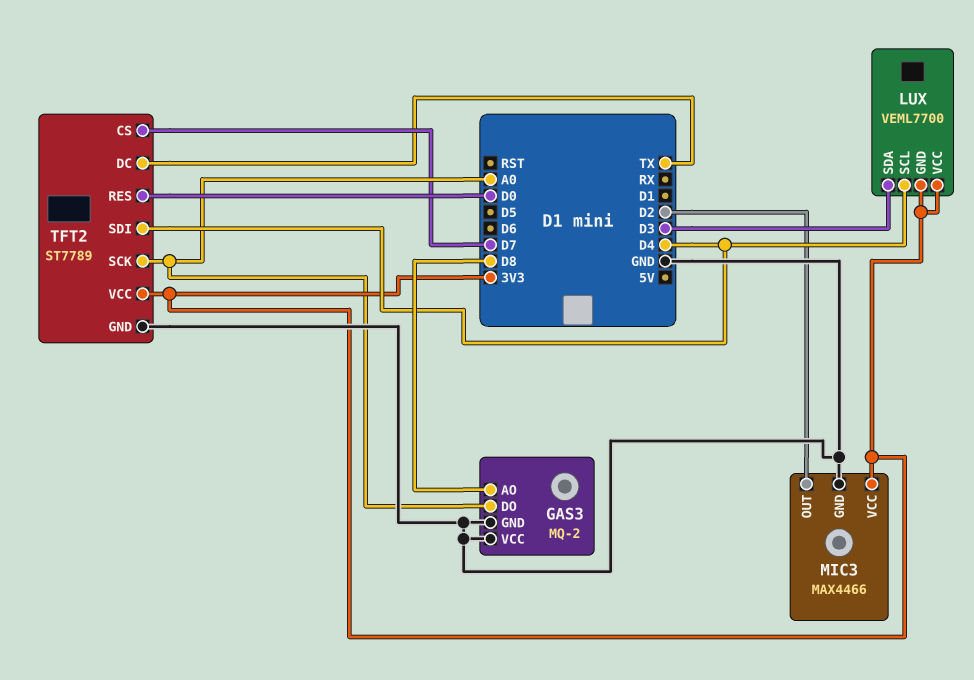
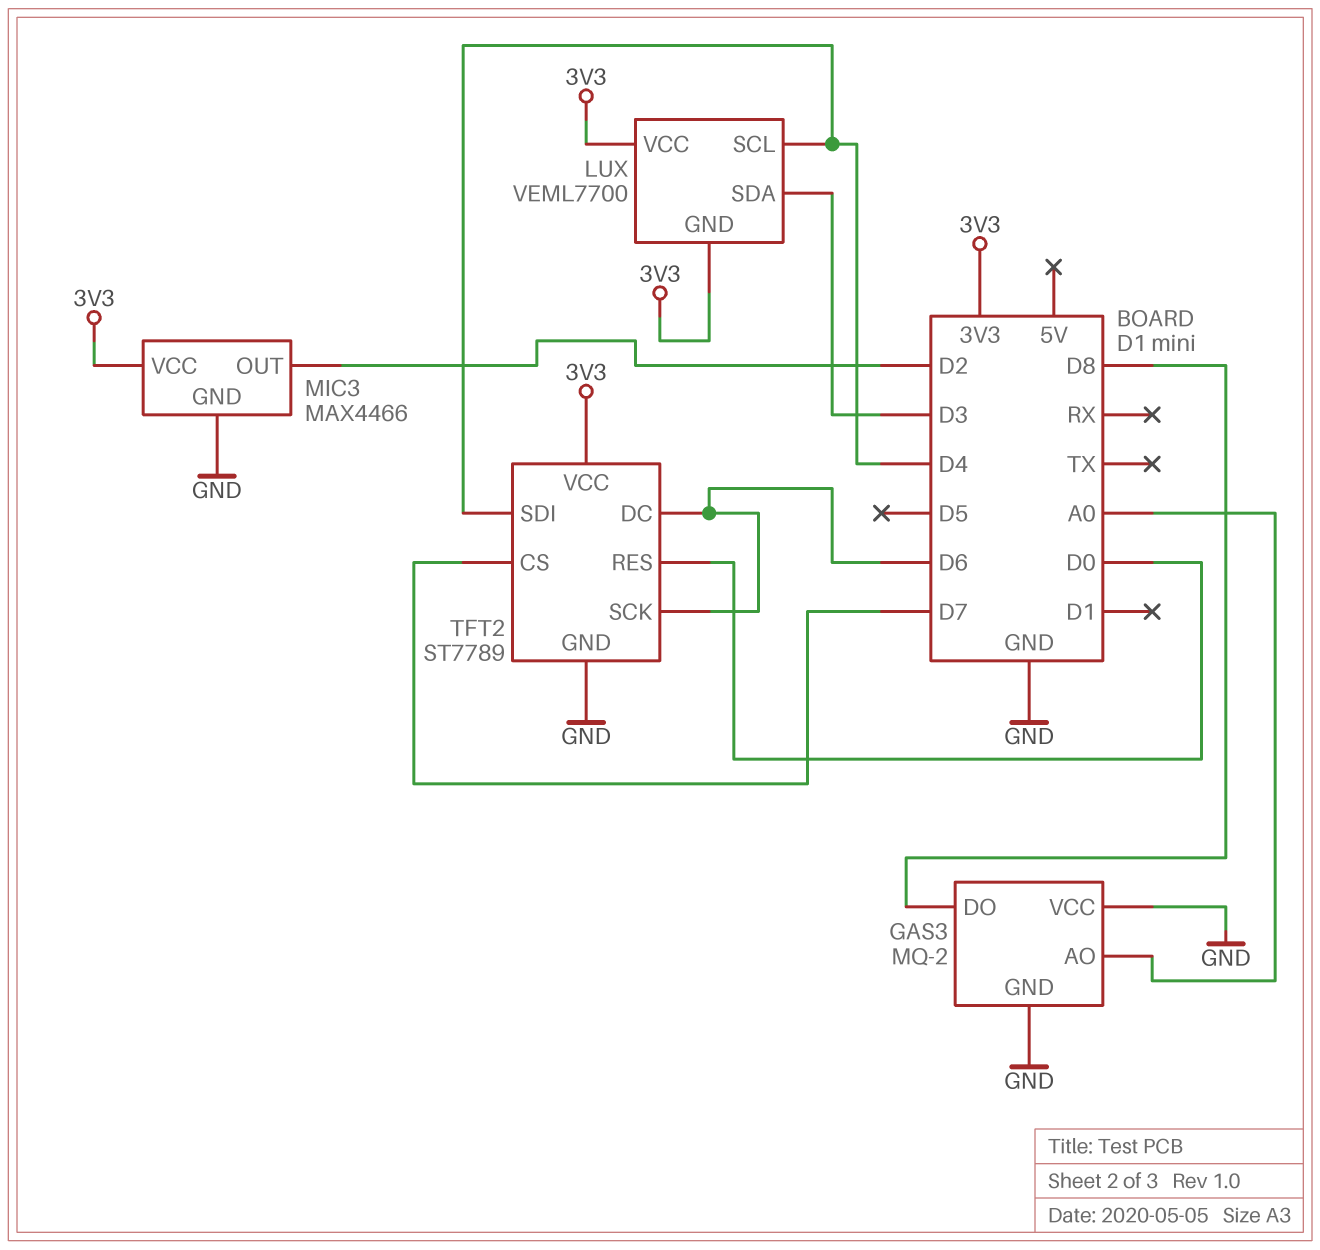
GAS3 pin AO: D8 -> A0
GAS3 pin DO: A0 -> D8
TFT2 pin DC: TX -> D6
TFT2 pin SCK: A0 -> D6

